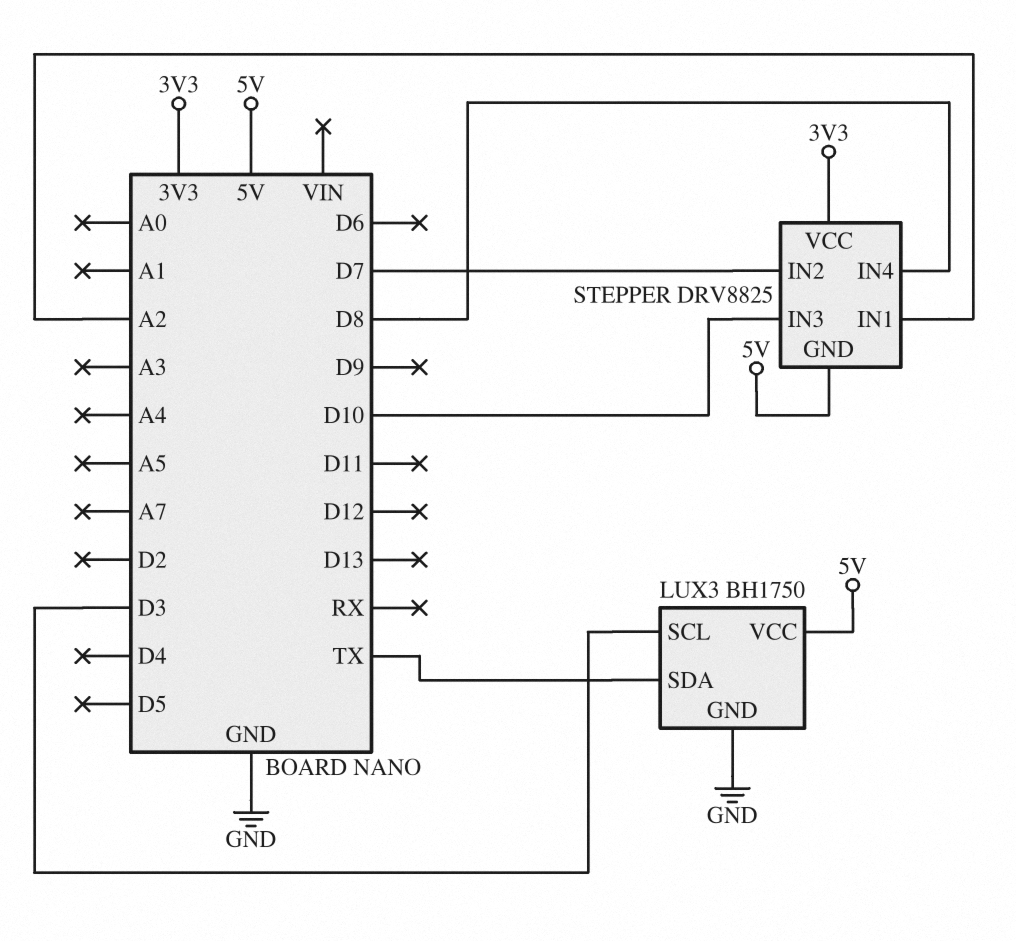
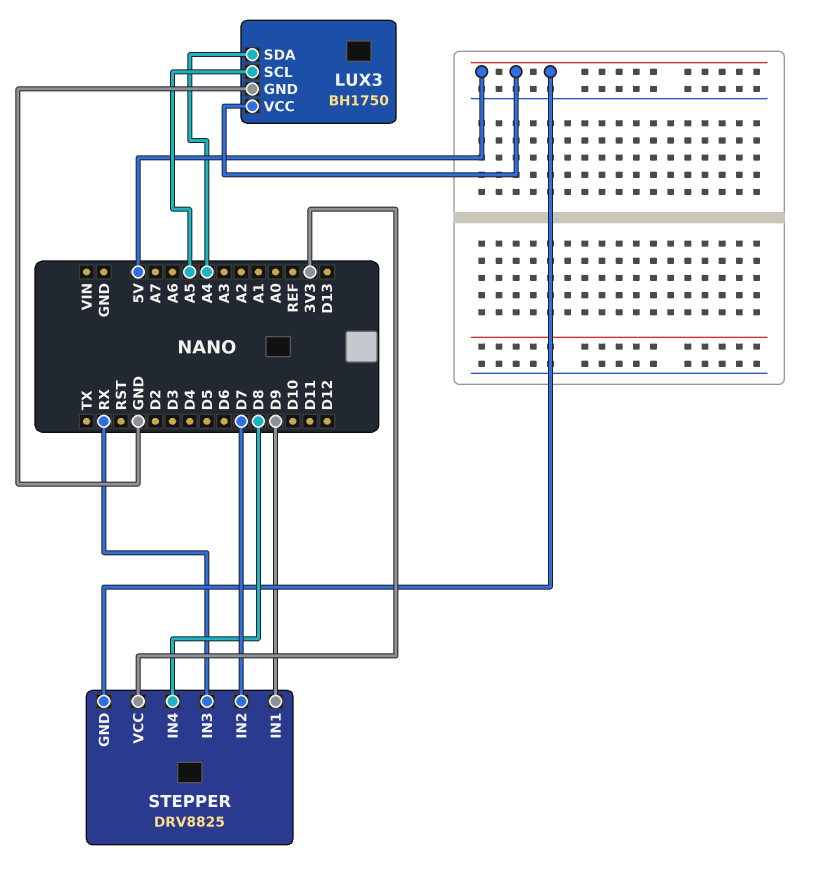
LUX3 pin SCL: D3 -> A5
LUX3 pin SDA: TX -> A4
STEPPER pin IN1: A2 -> D9
STEPPER pin IN3: D10 -> RX

